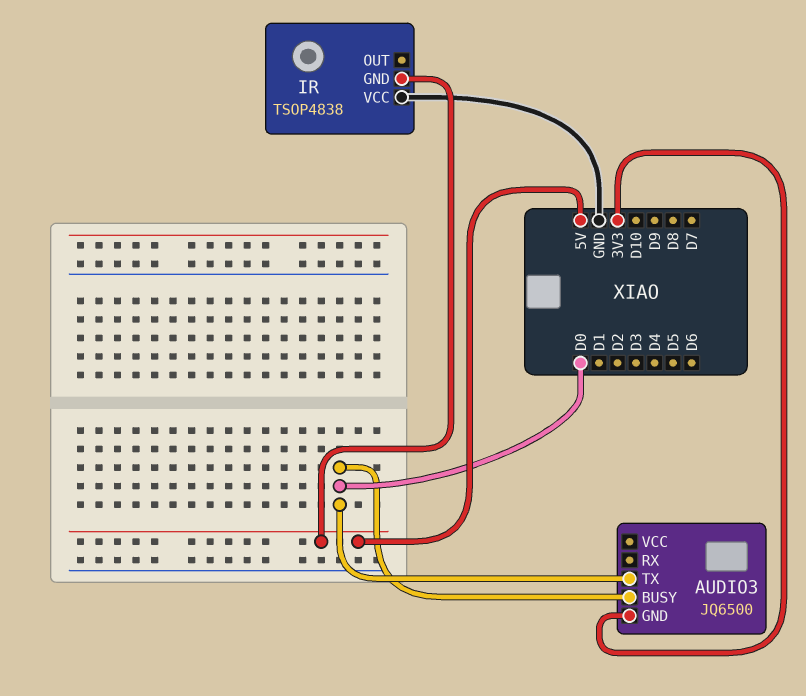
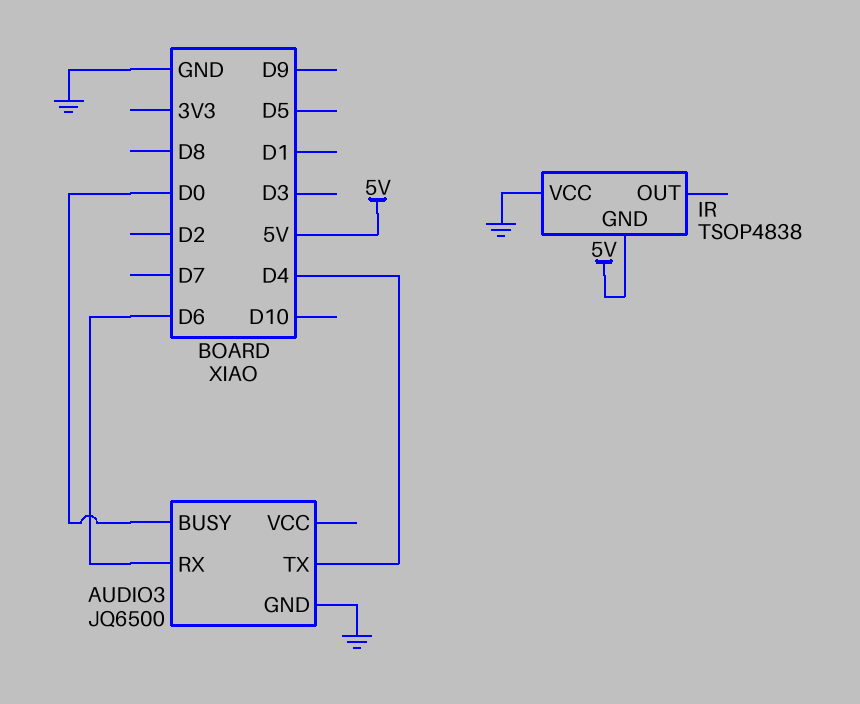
AUDIO3 pin GND: 3V3 -> GND
AUDIO3 pin RX: none -> D6
AUDIO3 pin TX: D0 -> D4

